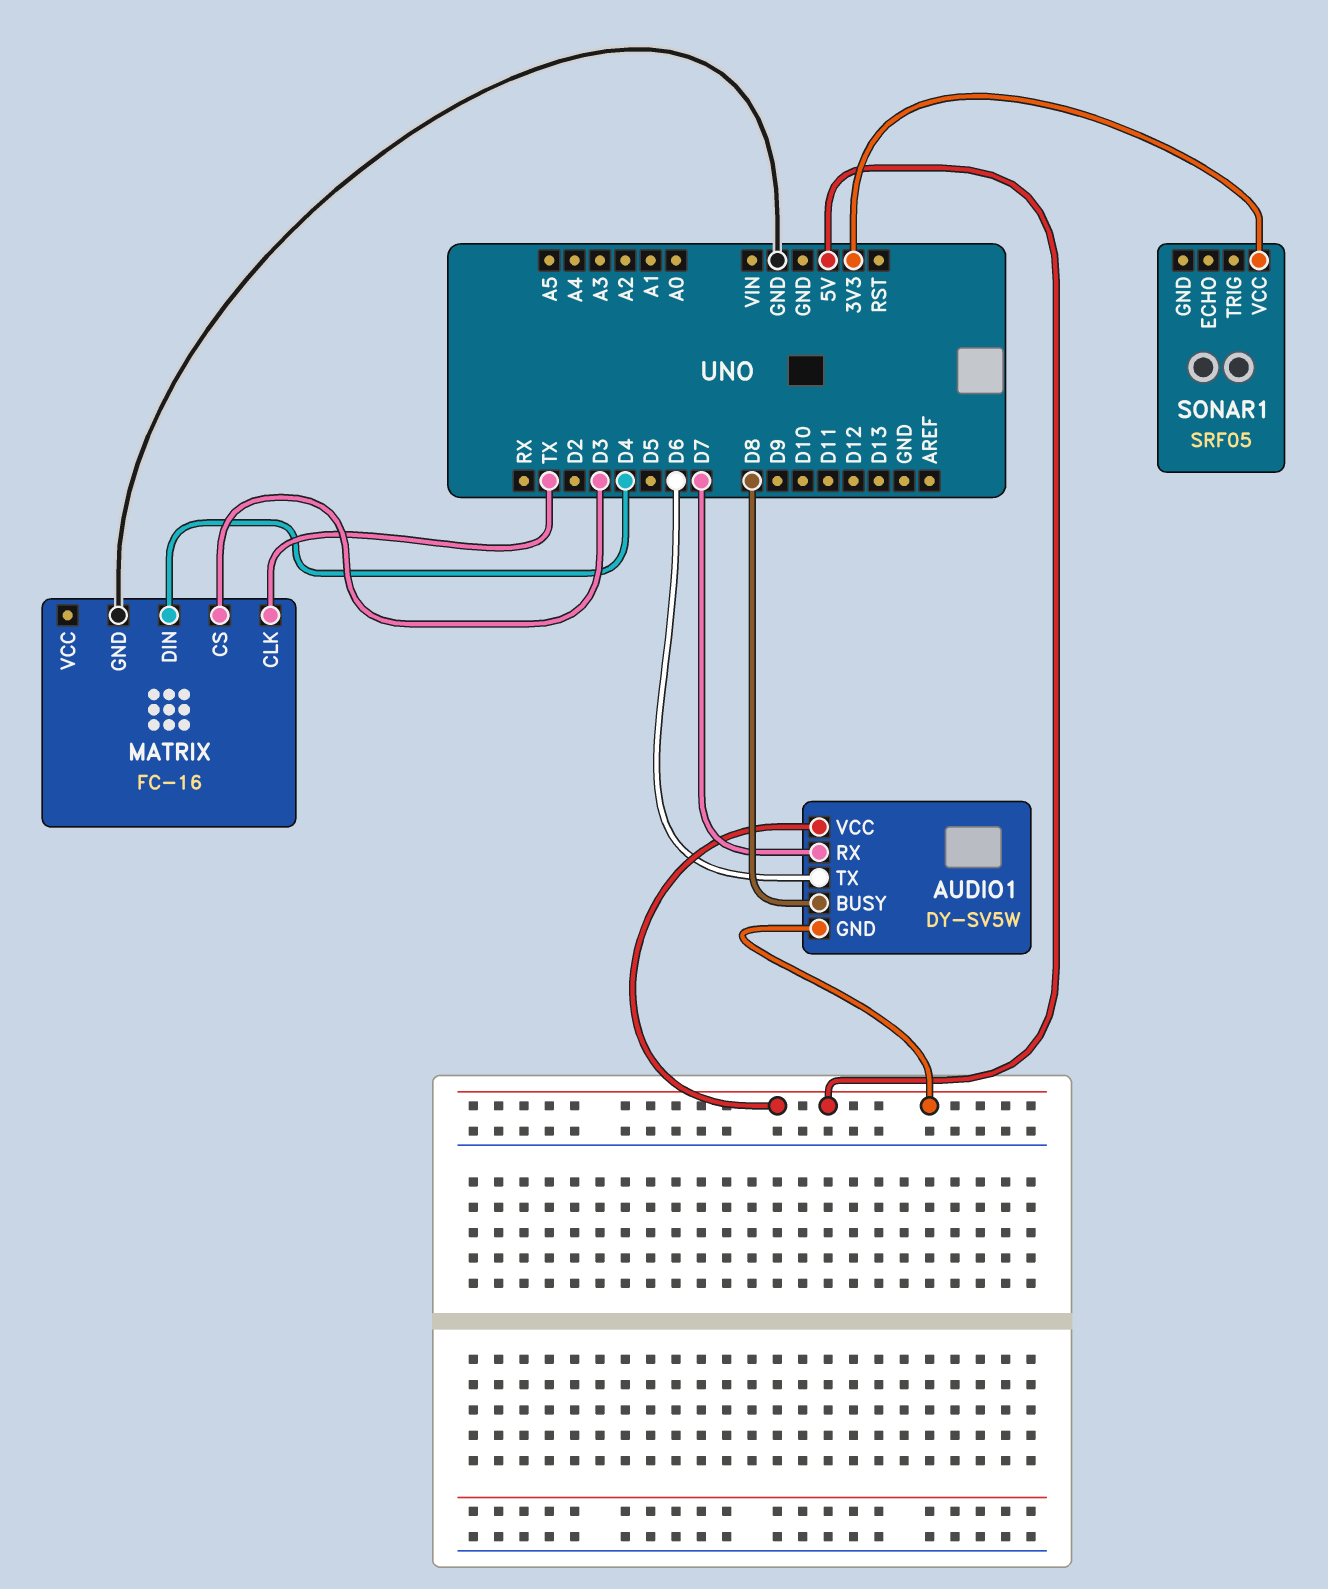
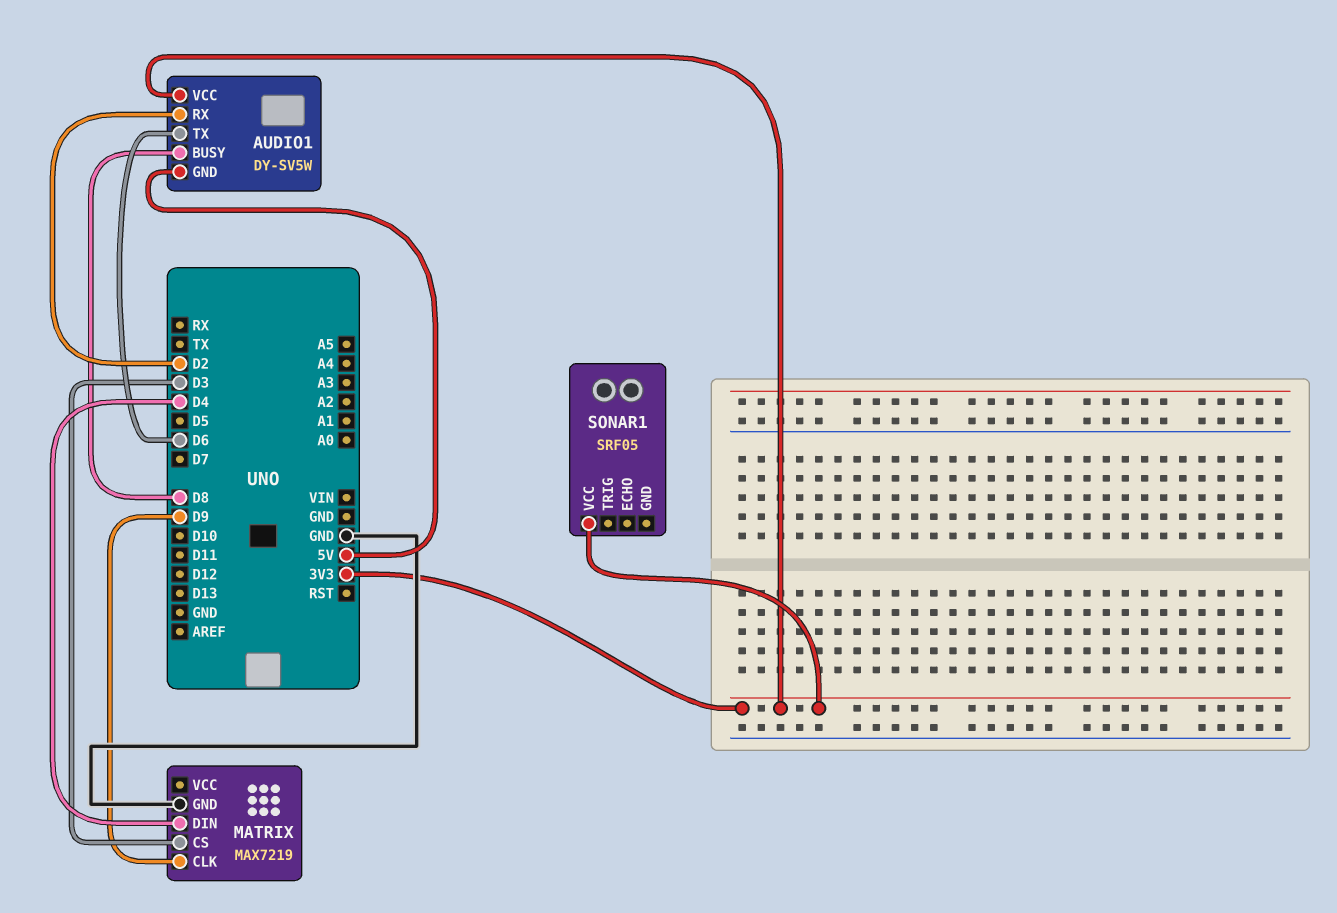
AUDIO1 pin RX: D7 -> D2
AUDIO1 pin VCC: 5V -> 3V3
MATRIX: FC-16 -> MAX7219
MATRIX pin CLK: TX -> D9

